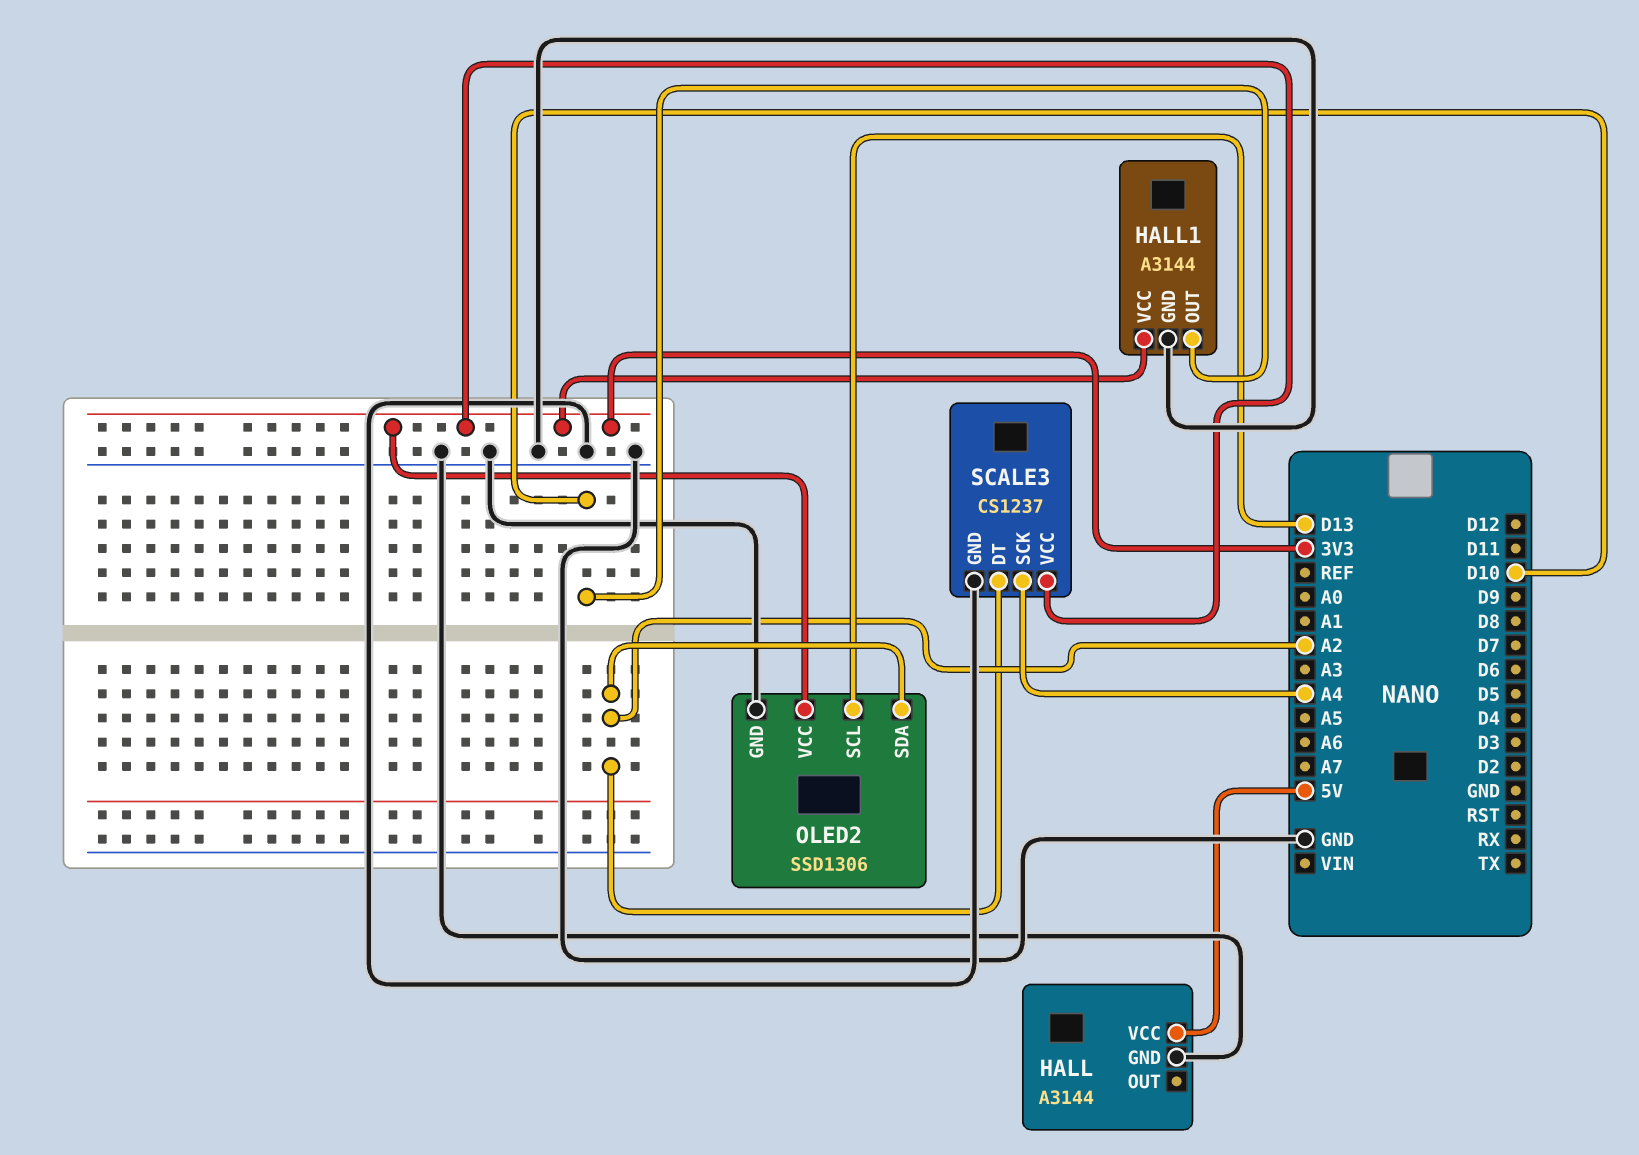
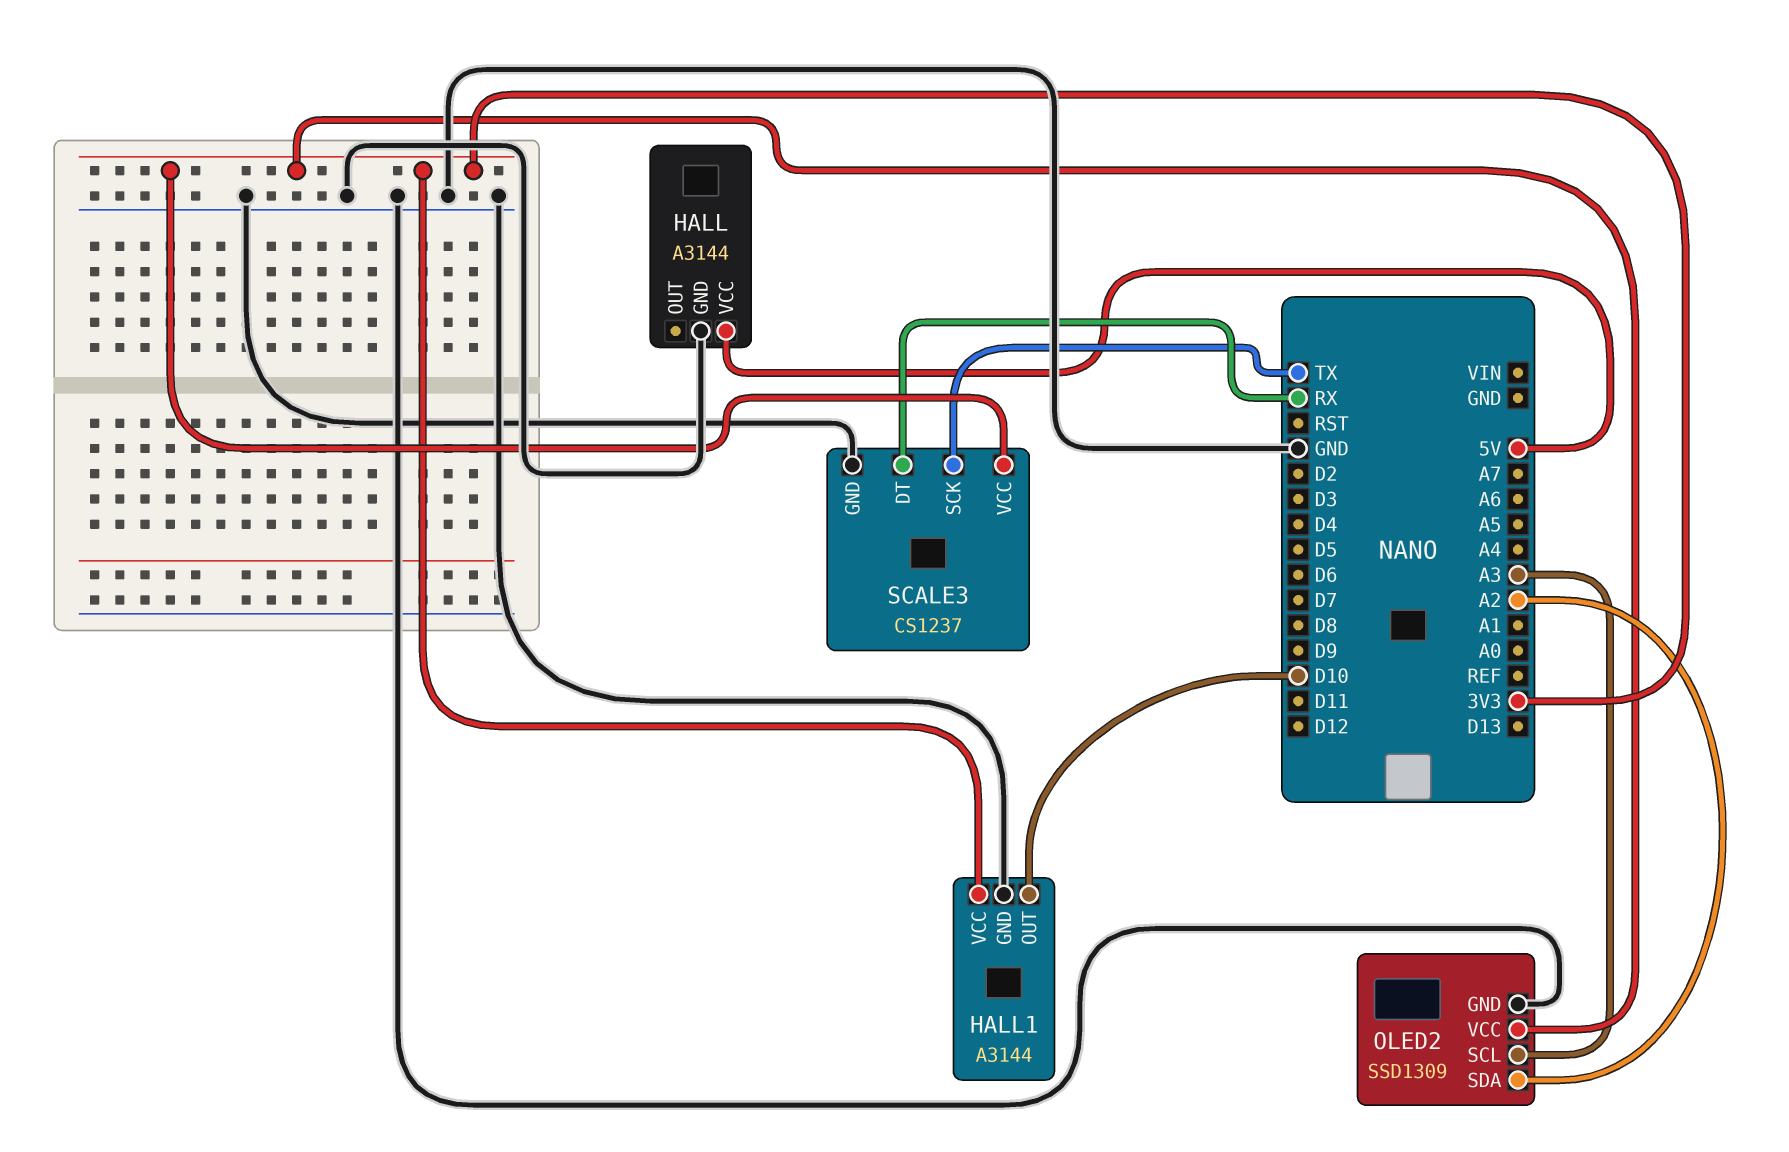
OLED2: SSD1306 -> SSD1309
OLED2 pin SCL: D13 -> A3
SCALE3 pin DT: A2 -> RX
SCALE3 pin SCK: A4 -> TX

